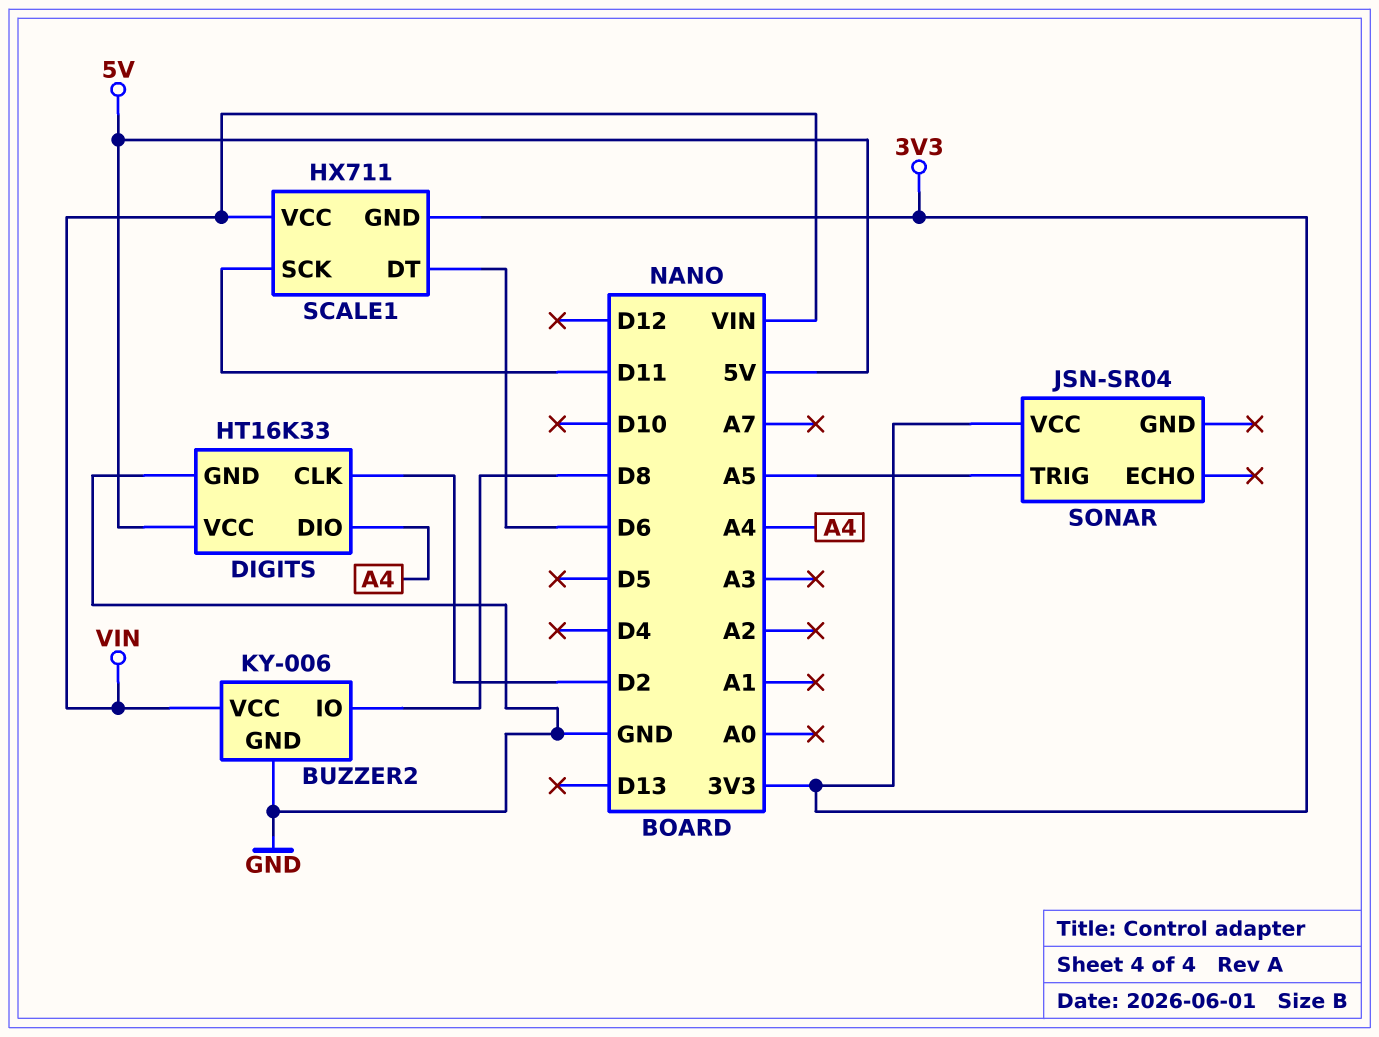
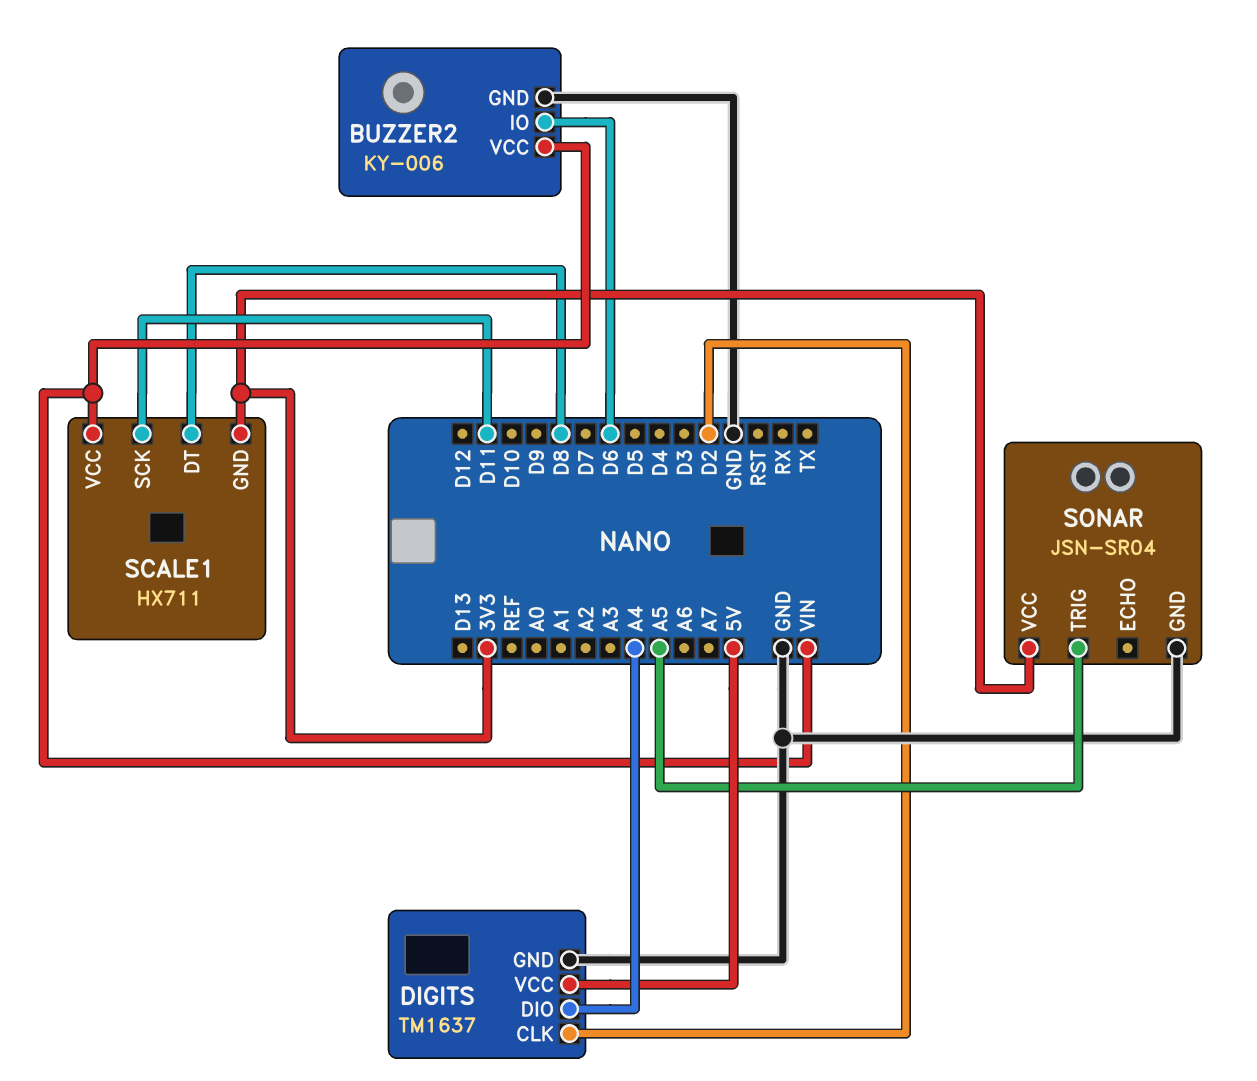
BUZZER2 pin IO: D8 -> D6
DIGITS: HT16K33 -> TM1637
SCALE1 pin DT: D6 -> D8
SONAR pin GND: none -> GND

